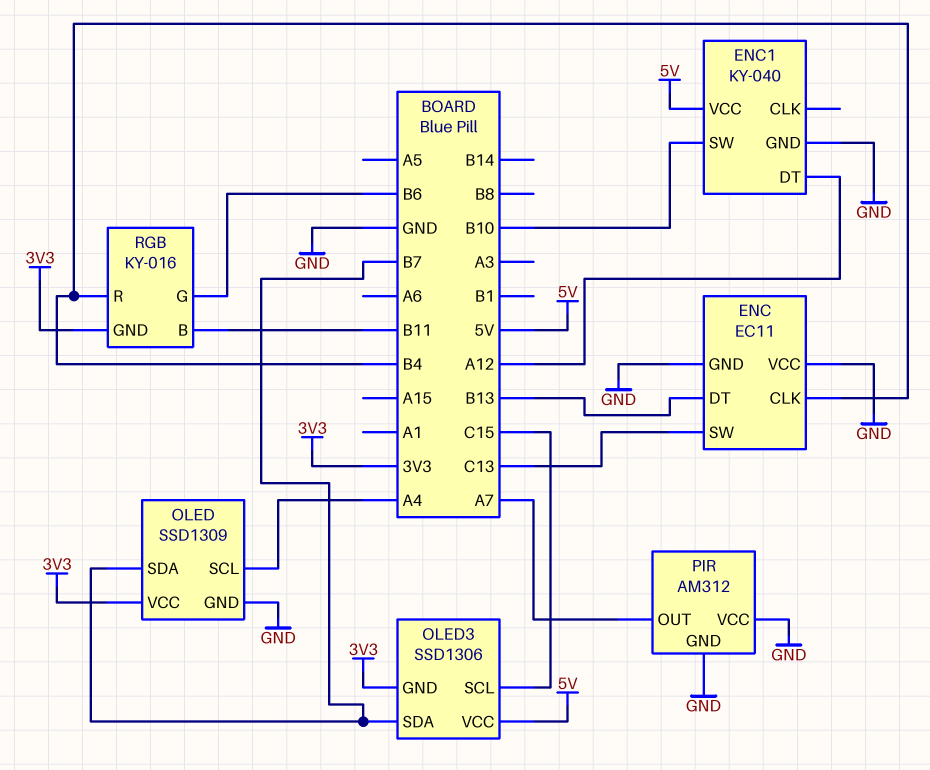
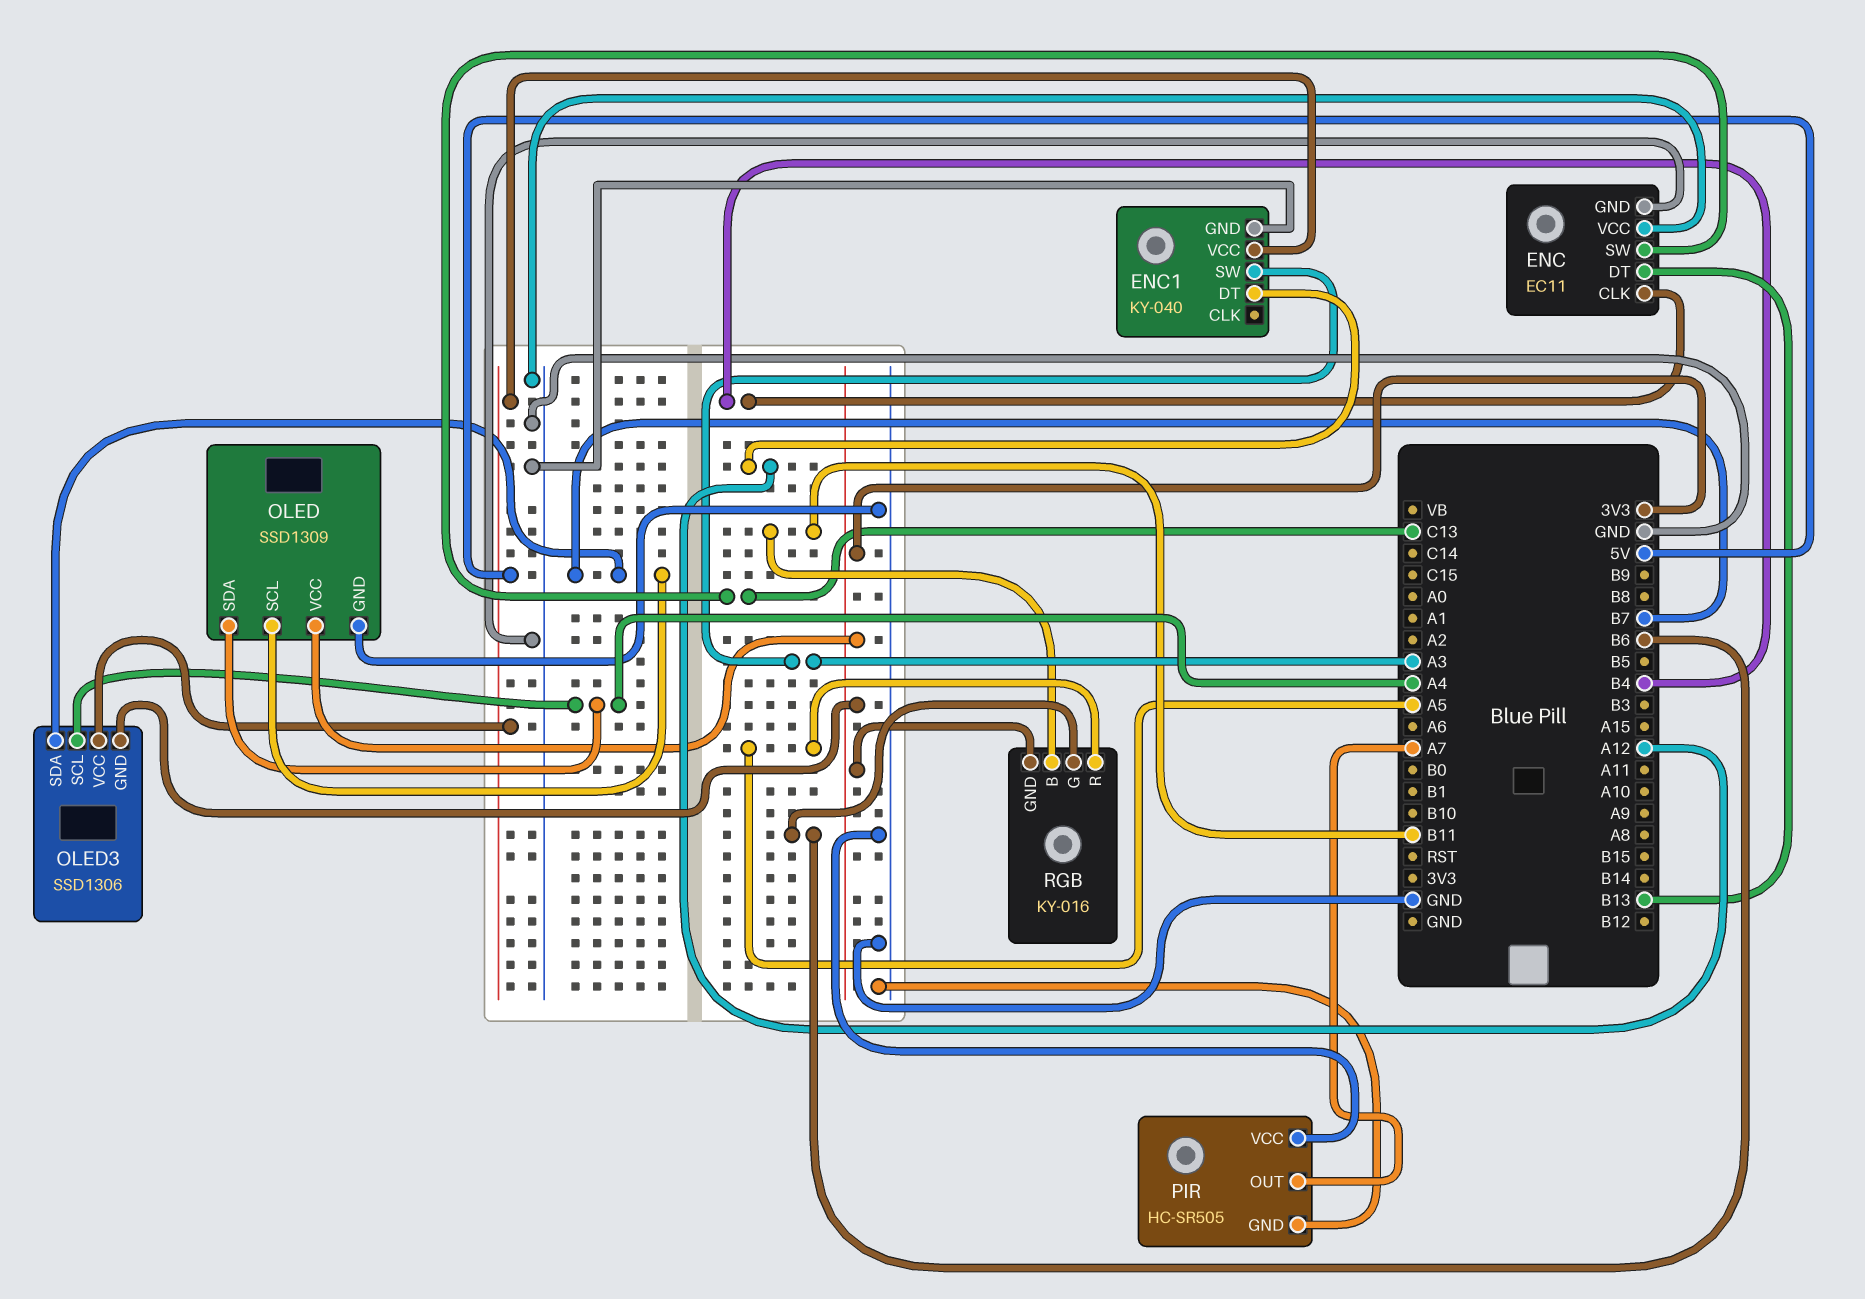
ENC1 pin SW: B10 -> A3
OLED pin SCL: A4 -> B7
OLED pin SDA: B7 -> A4
OLED3 pin SCL: C15 -> A4
PIR: AM312 -> HC-SR505
RGB pin R: B4 -> A5

